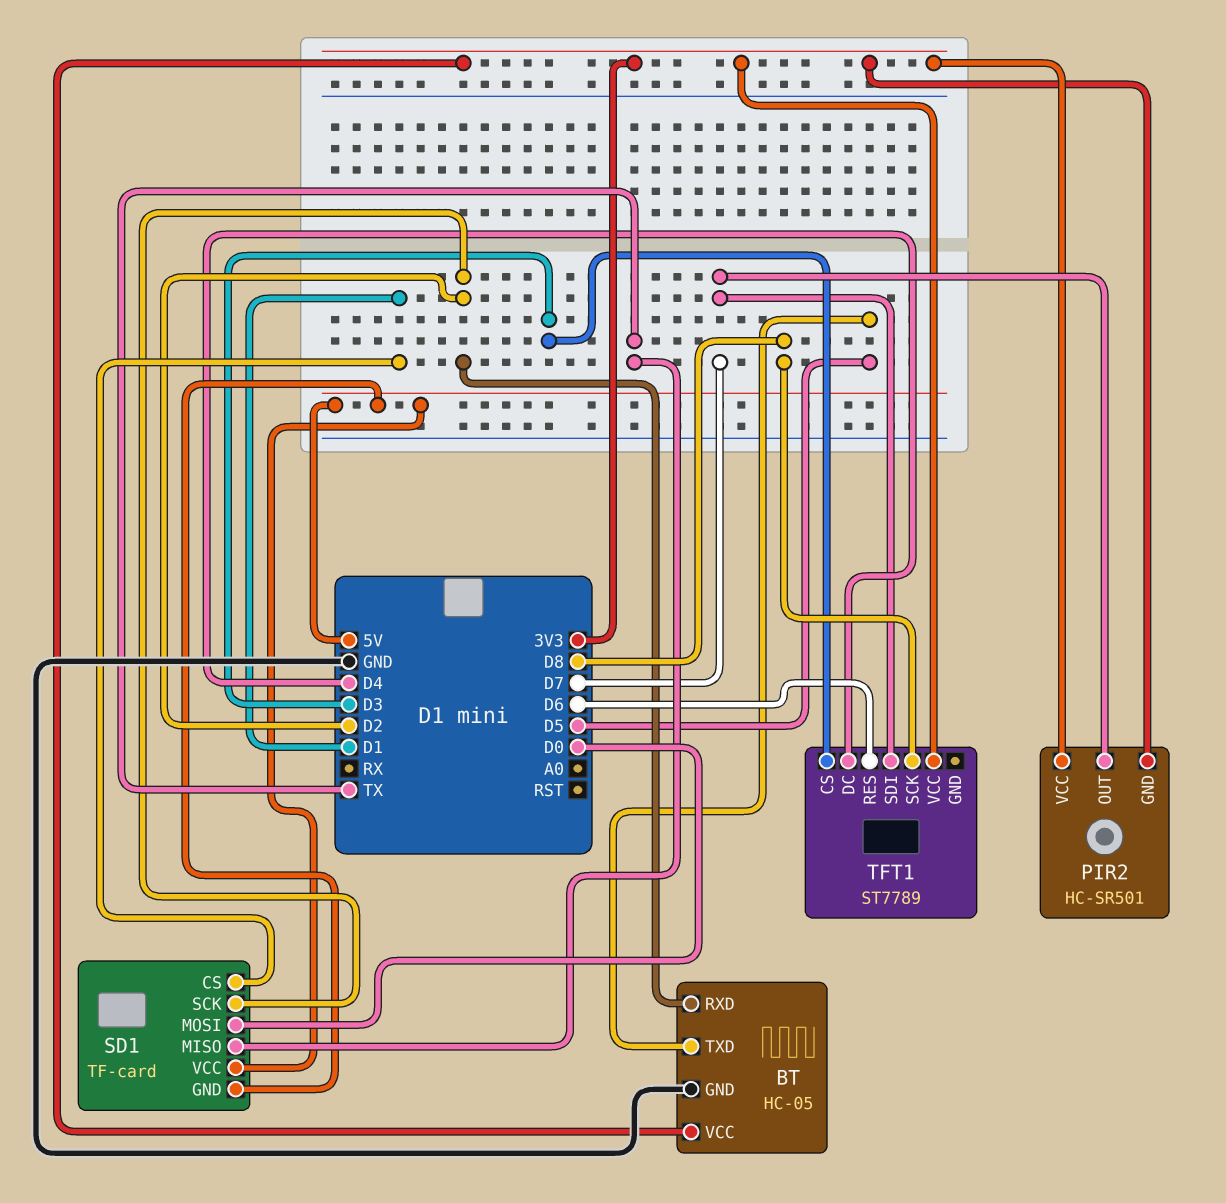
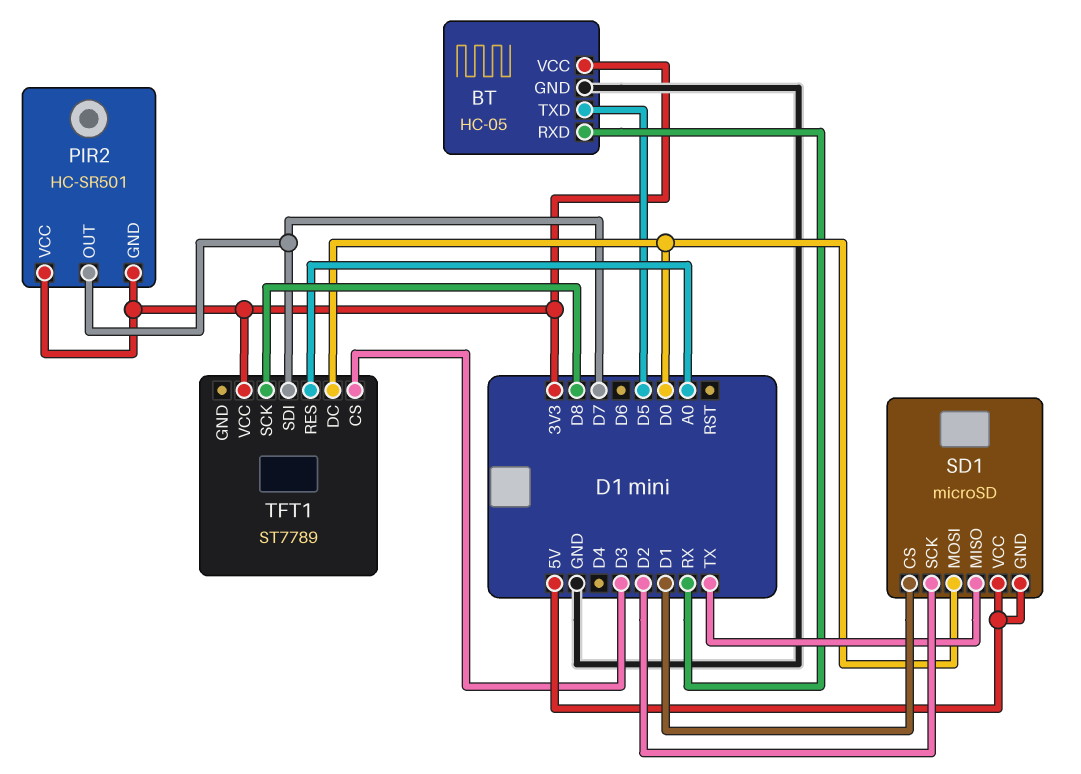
BT pin RXD: D2 -> RX
SD1: TF-card -> microSD
TFT1 pin DC: D4 -> D0
TFT1 pin RES: D6 -> A0

